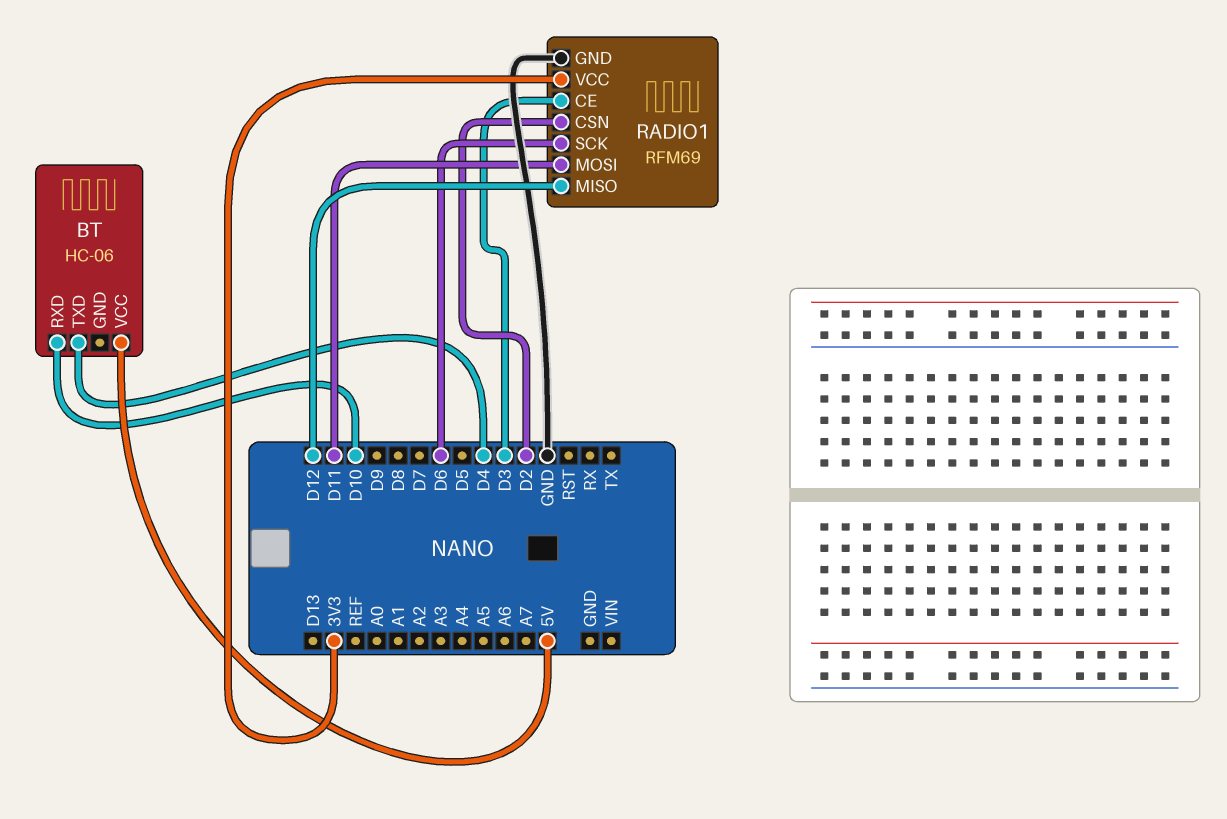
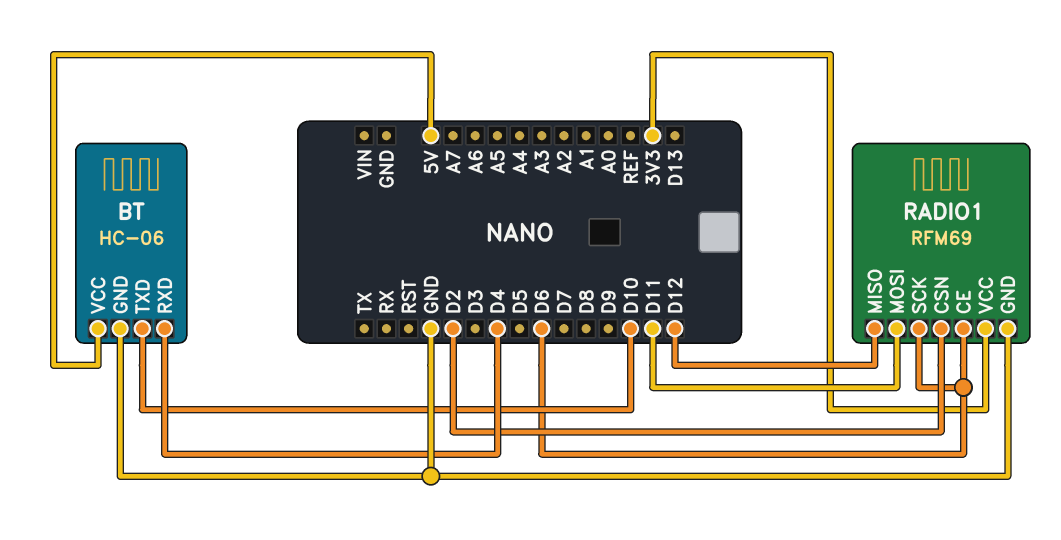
BT pin GND: none -> GND
BT pin RXD: D10 -> D4
BT pin TXD: D4 -> D10
RADIO1 pin CE: D3 -> D6

